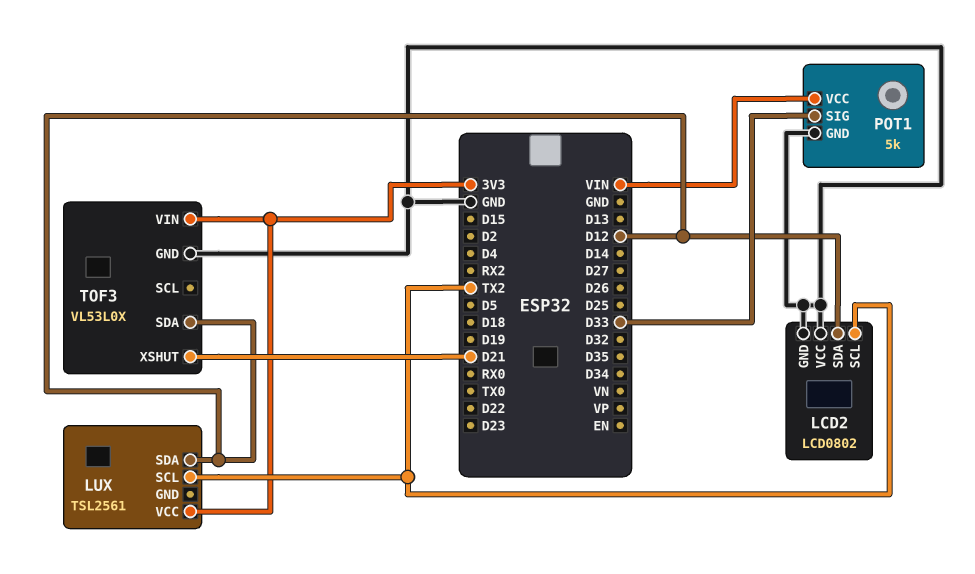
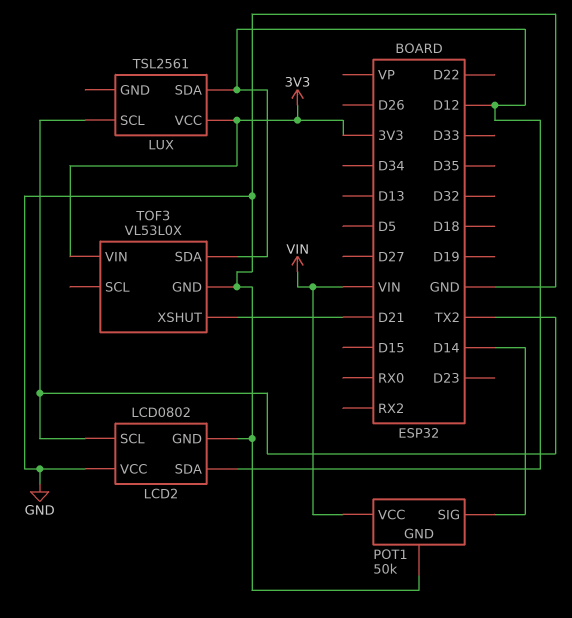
POT1: 5k -> 50k
POT1 pin SIG: D33 -> D14

